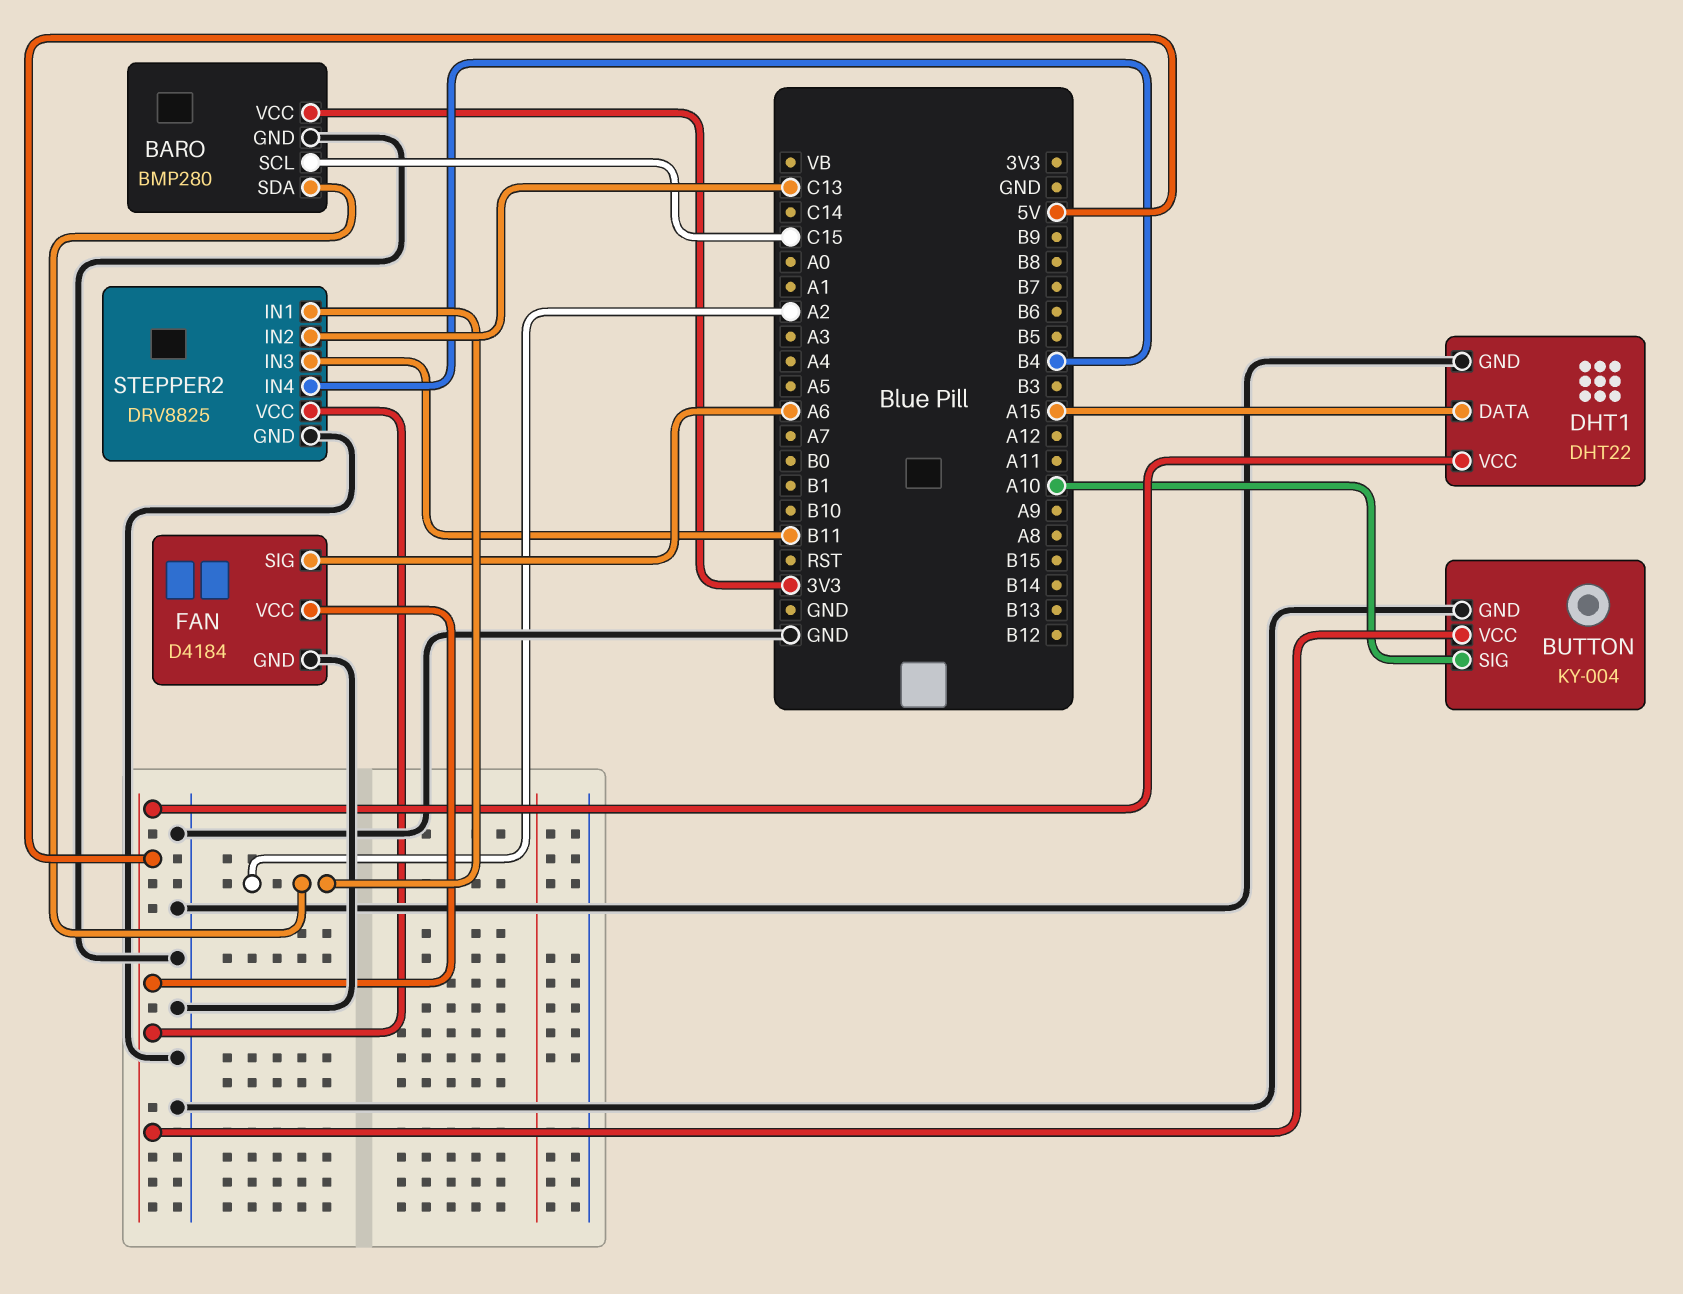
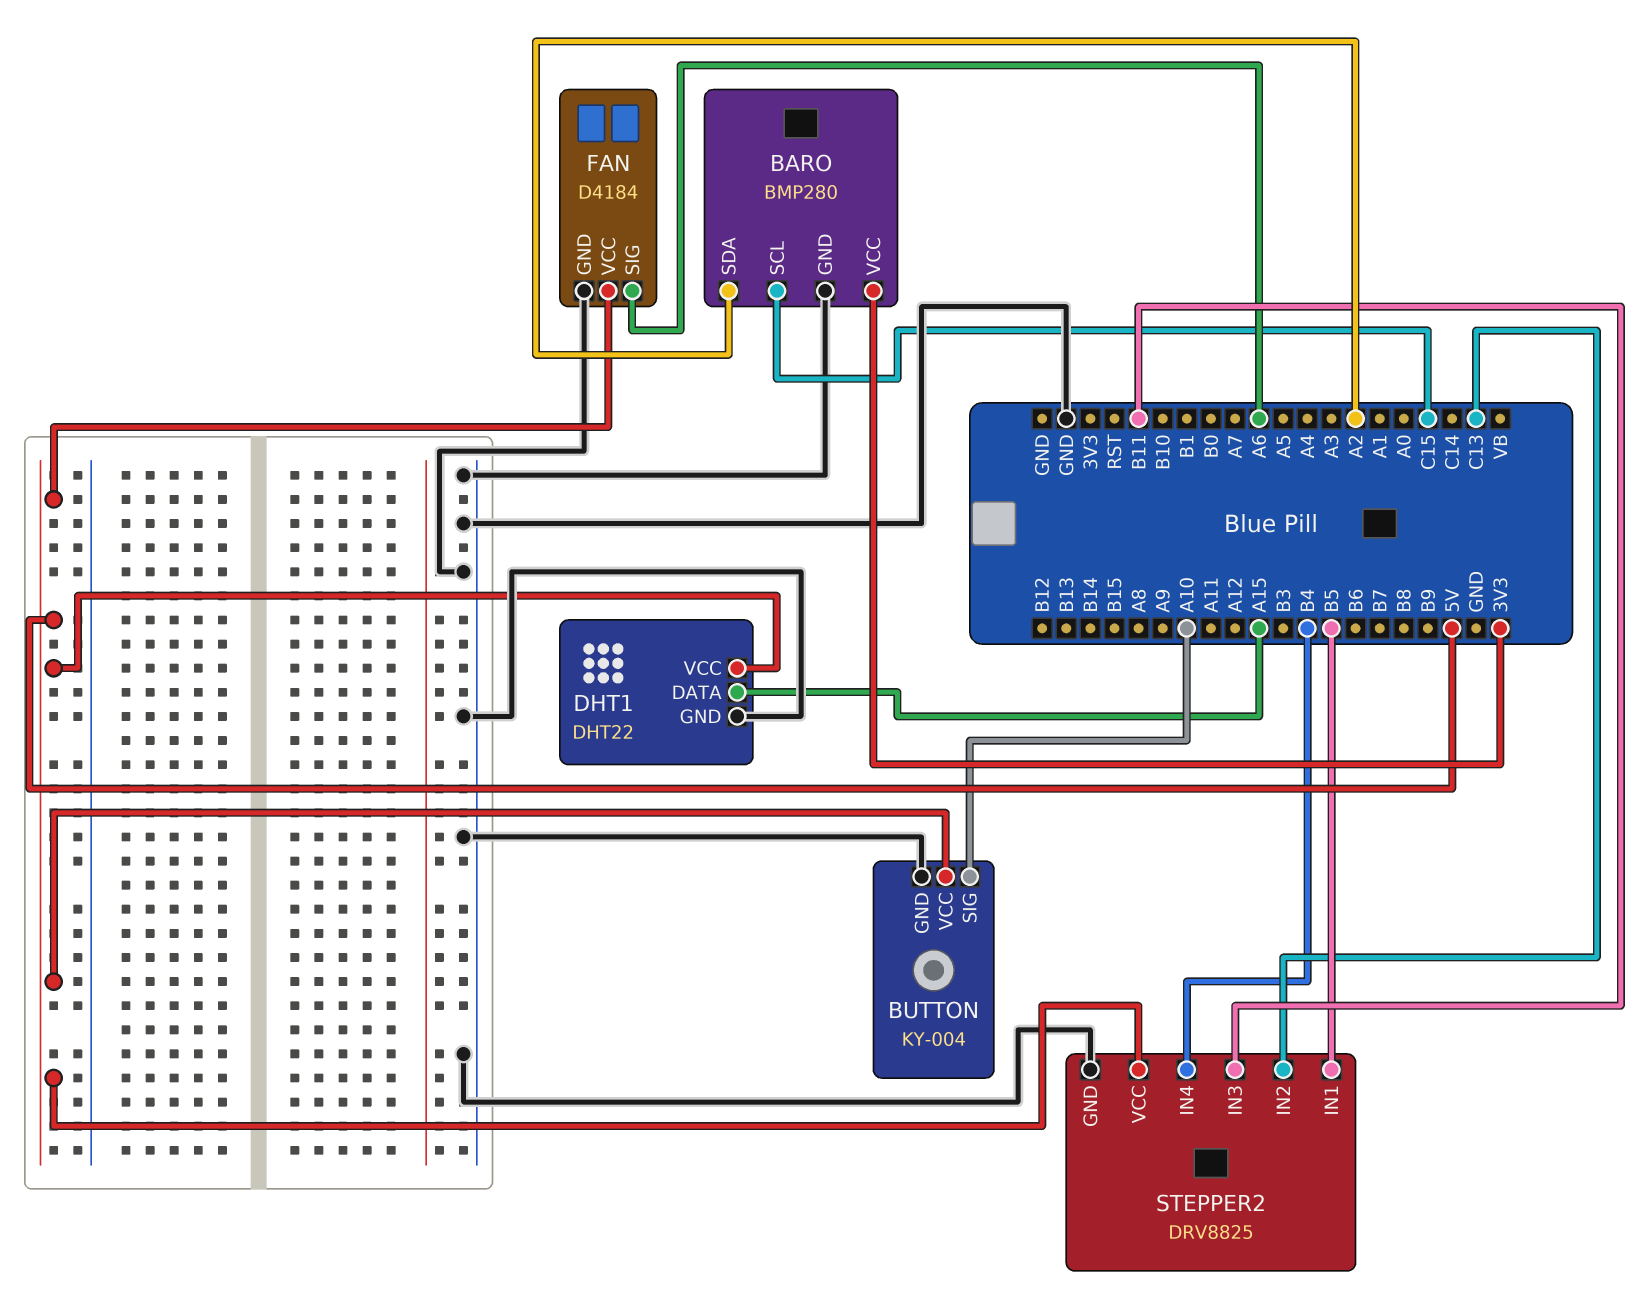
STEPPER2 pin IN1: A2 -> B5

